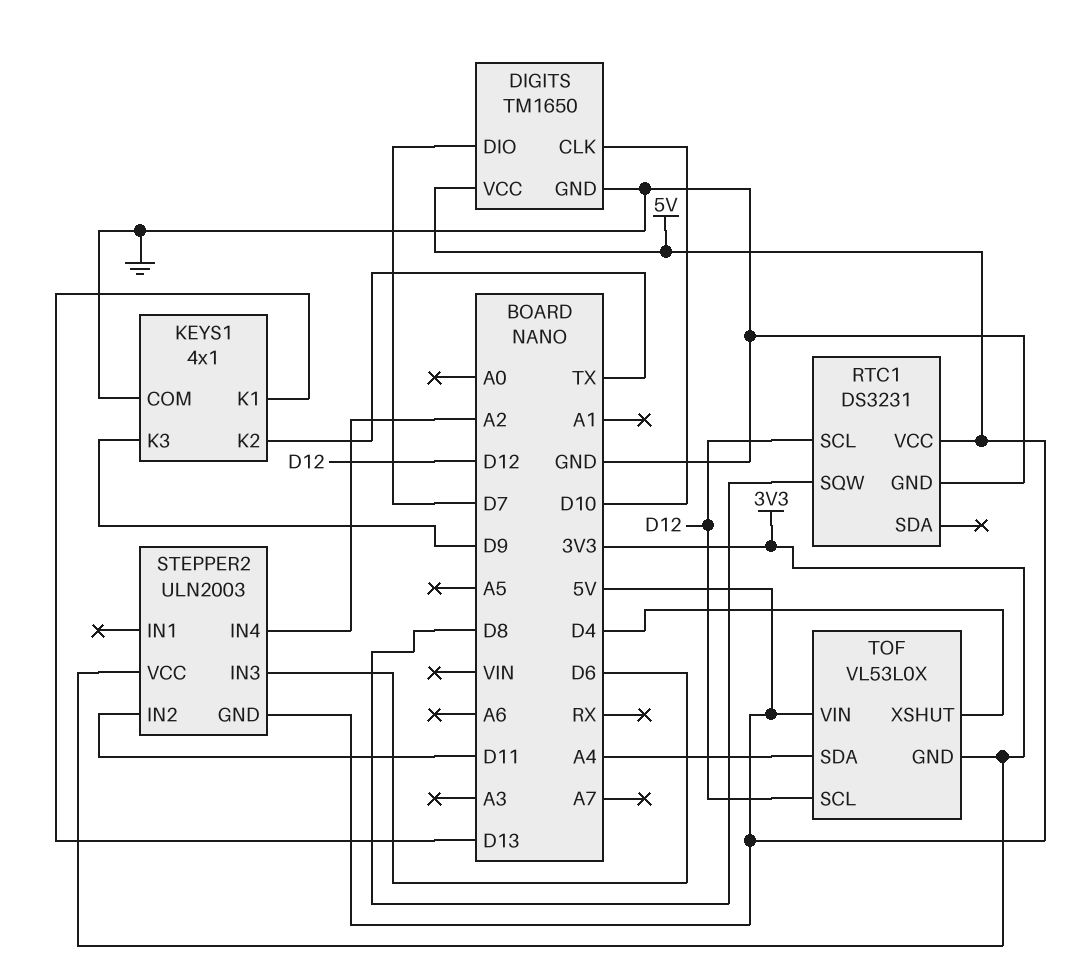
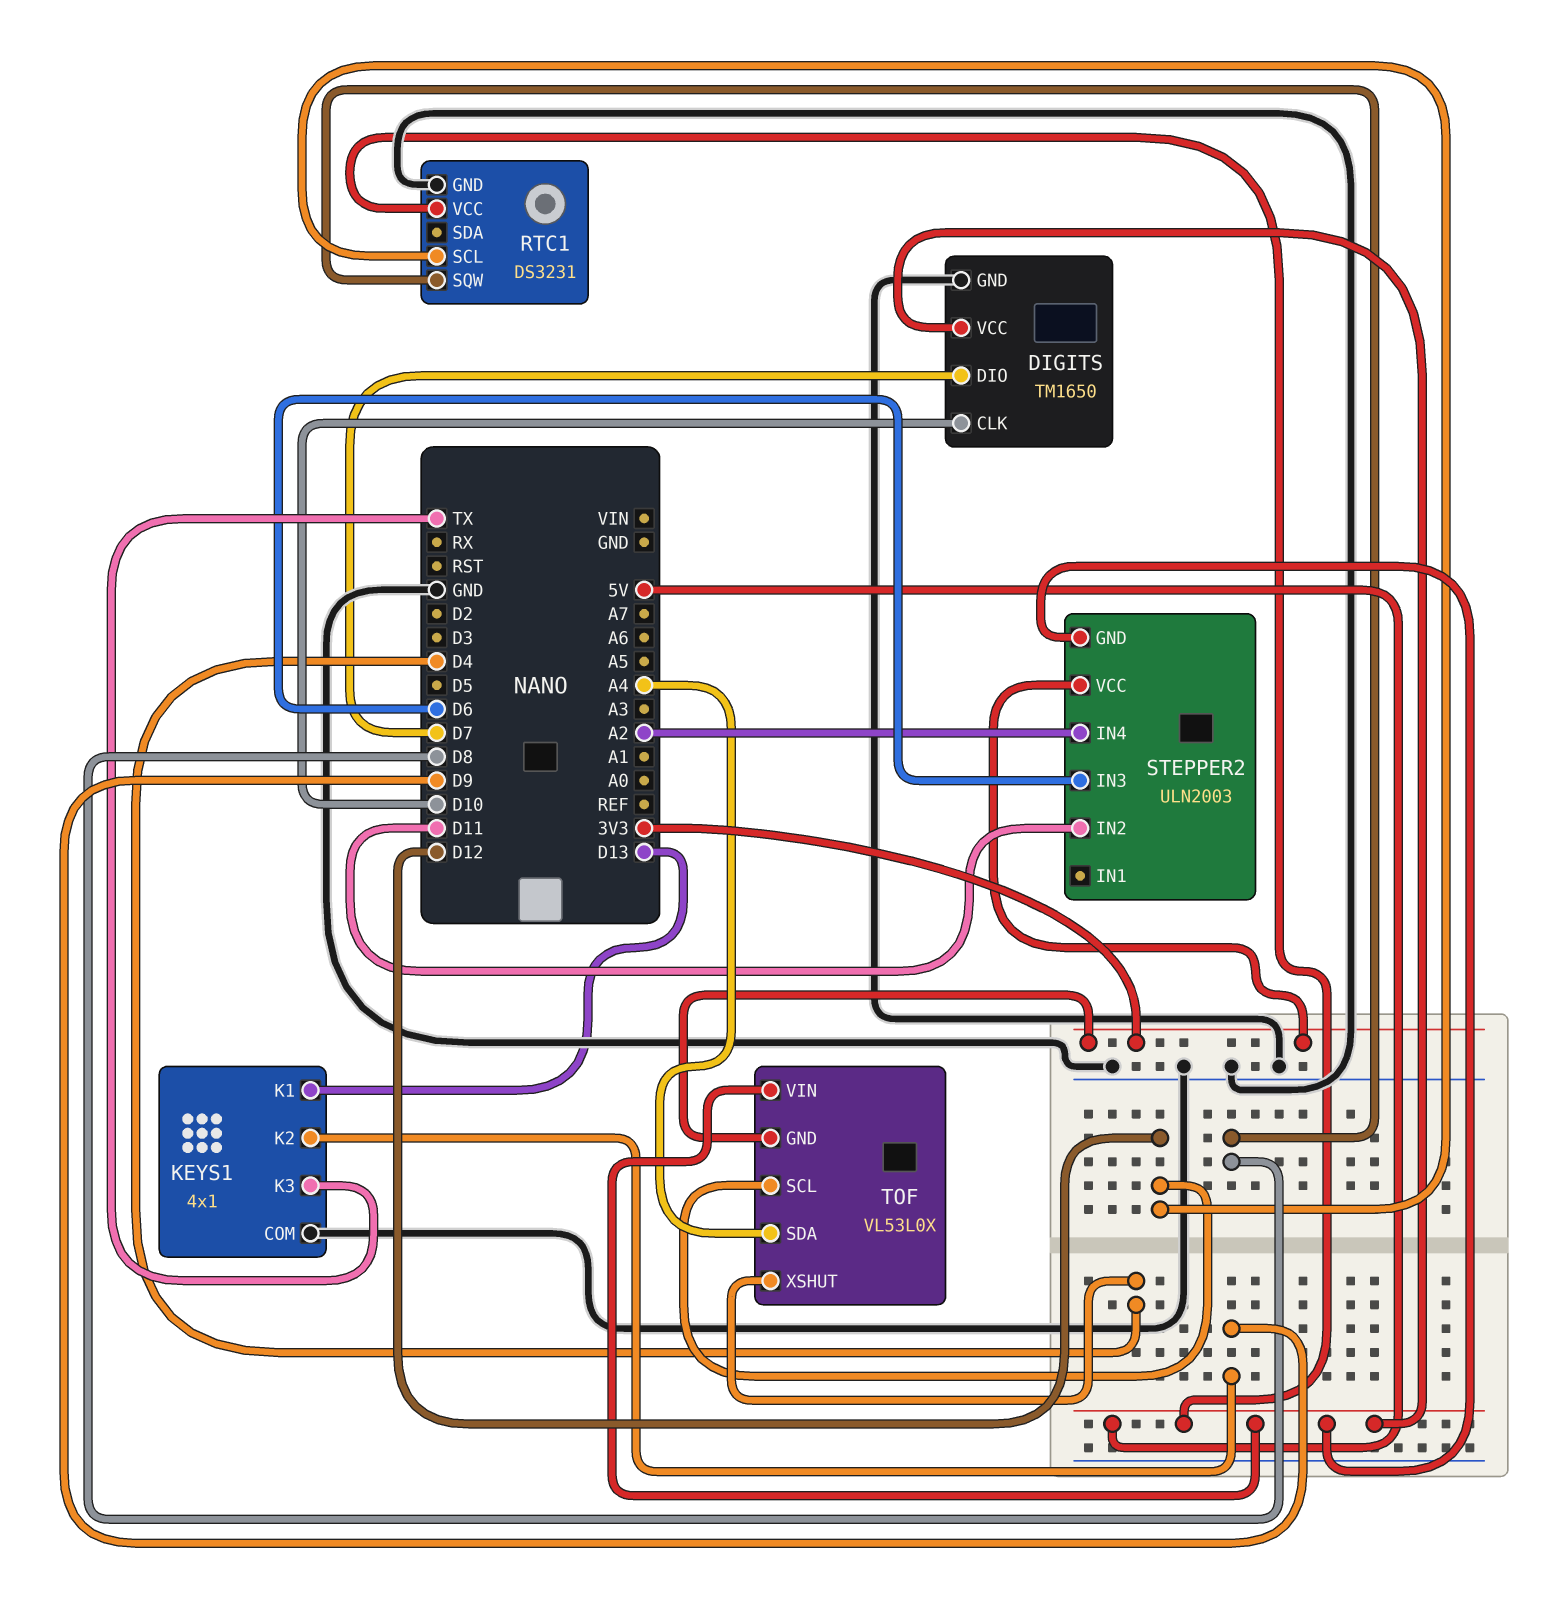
KEYS1 pin K2: TX -> D9
KEYS1 pin K3: D9 -> TX

